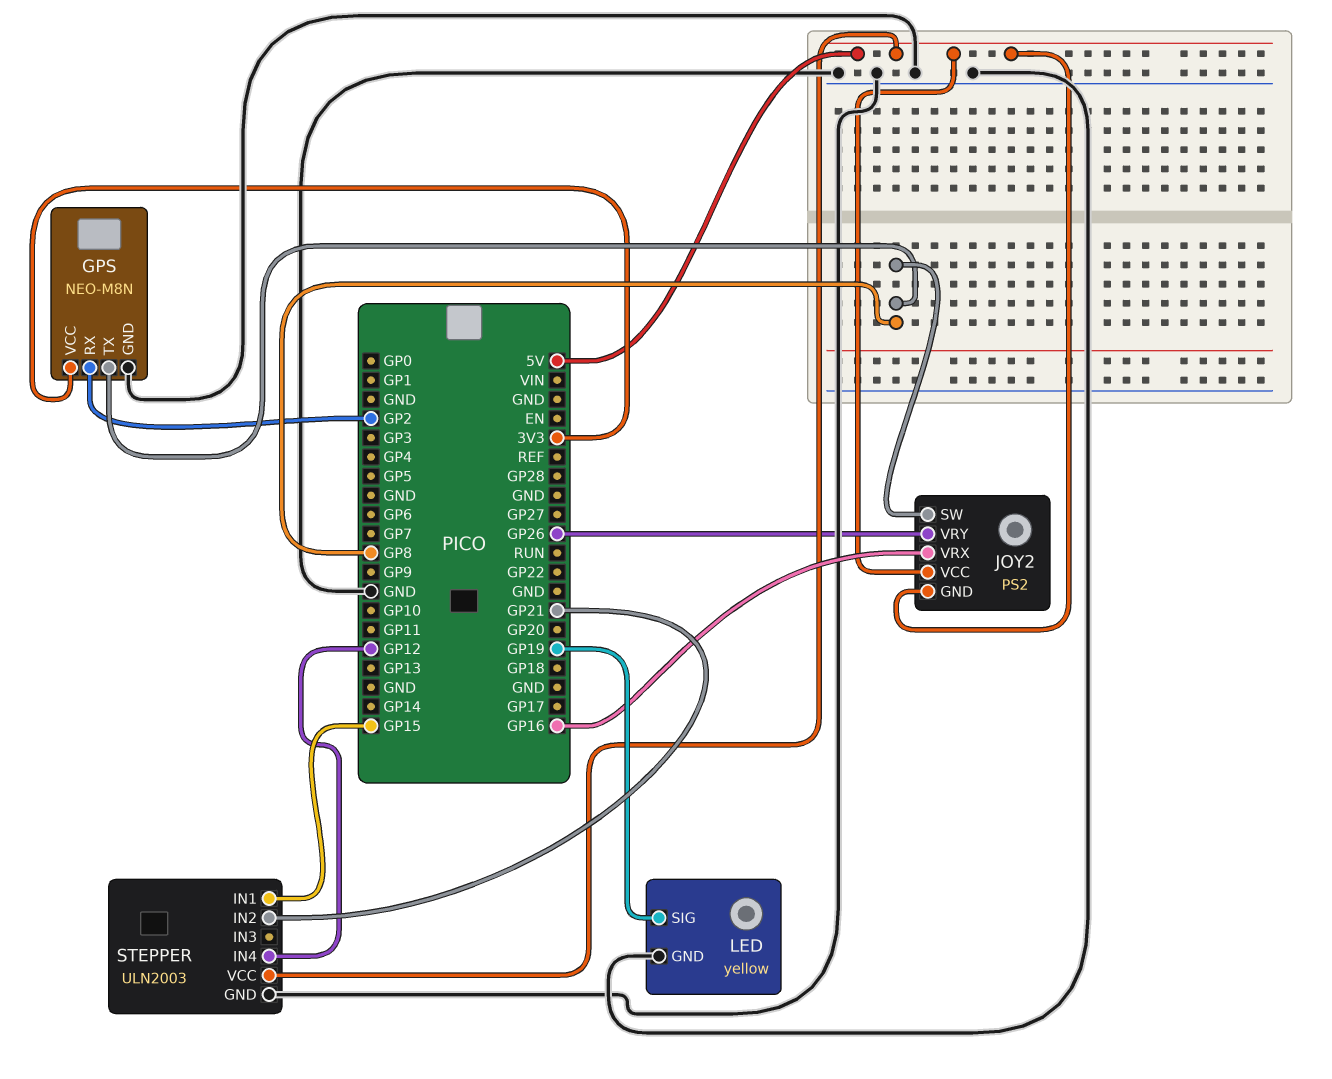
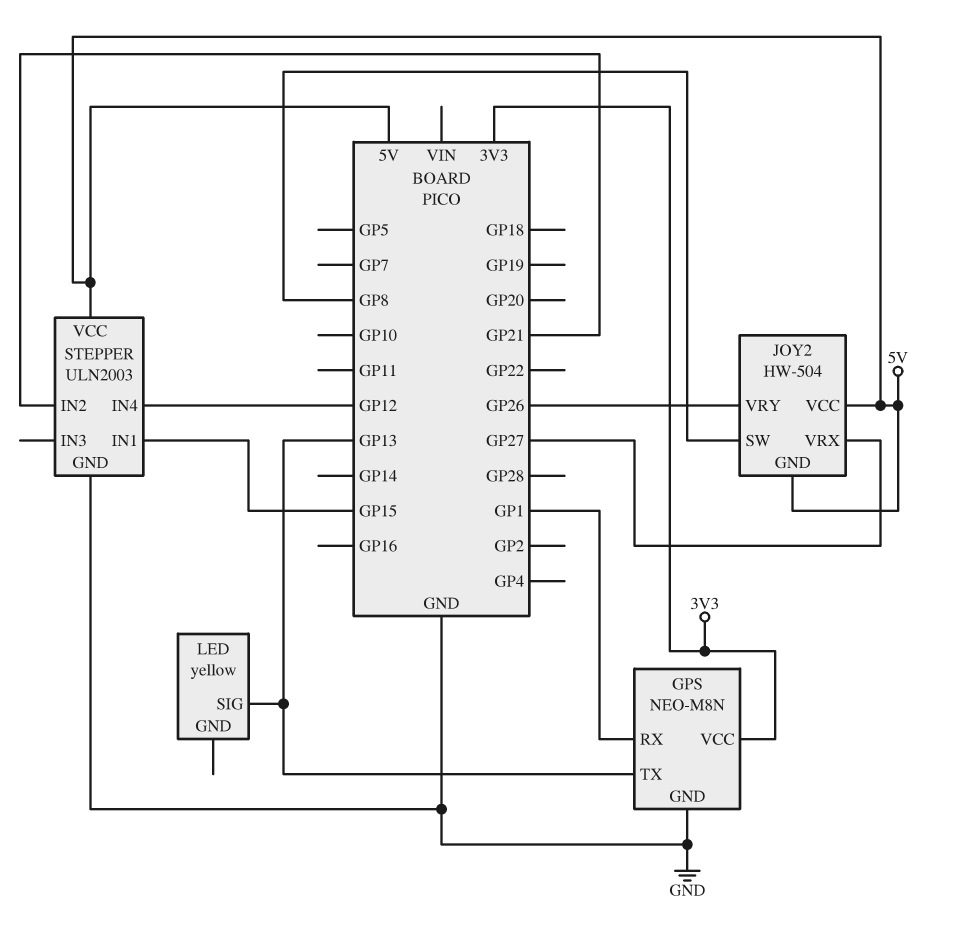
GPS pin RX: GP2 -> GP1
GPS pin TX: GP8 -> GP13
JOY2: PS2 -> HW-504
JOY2 pin VRX: GP16 -> GP27
LED pin GND: GND -> none
LED pin SIG: GP19 -> GP13

